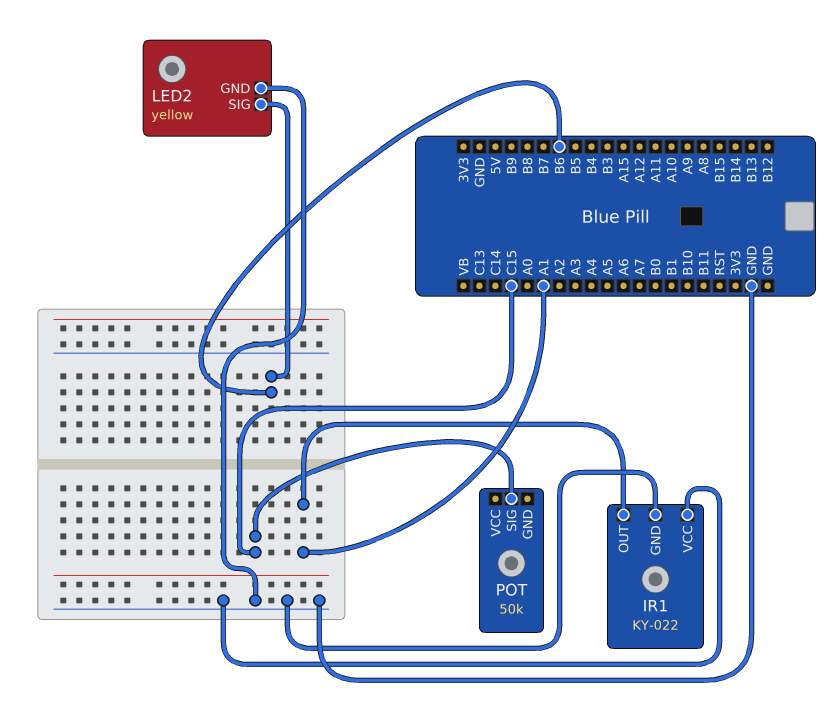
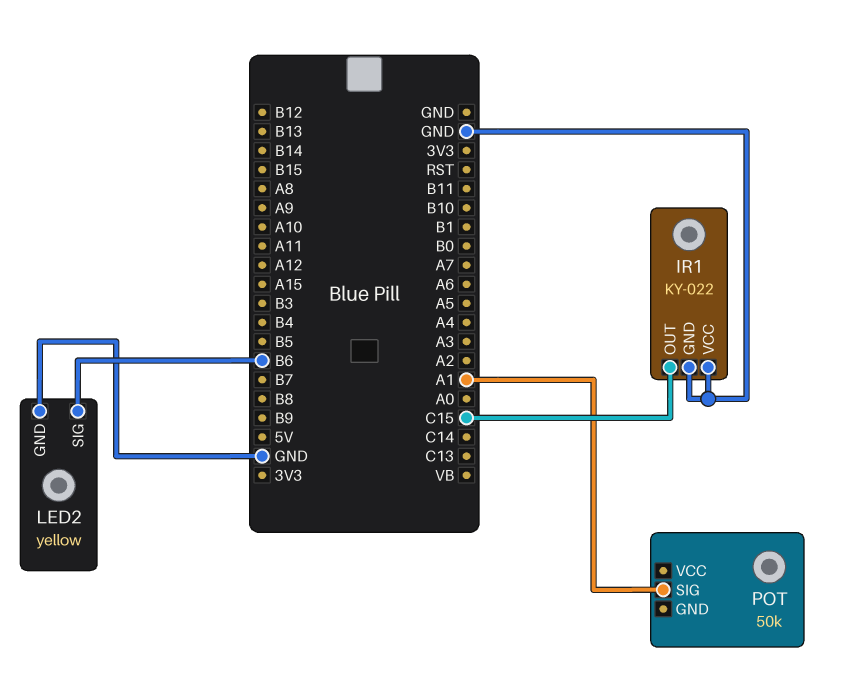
IR1 pin OUT: A1 -> C15
POT pin SIG: C15 -> A1

